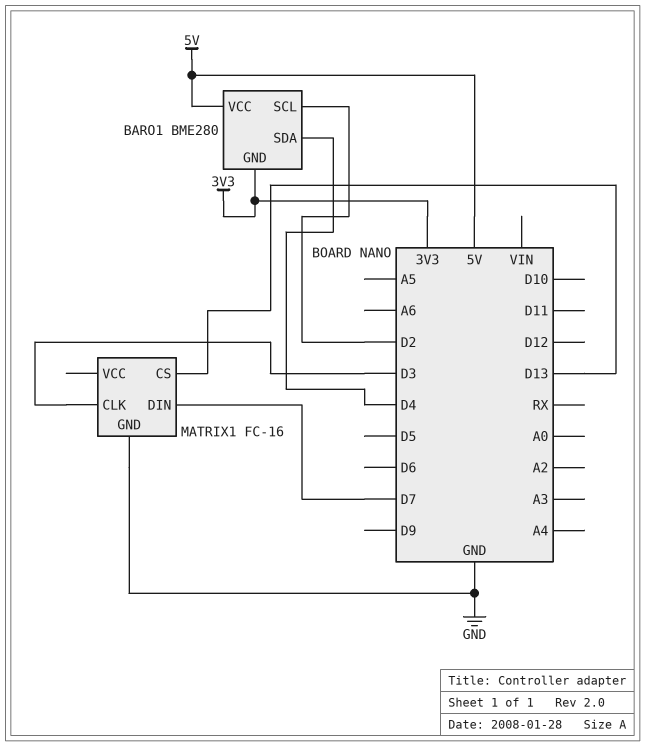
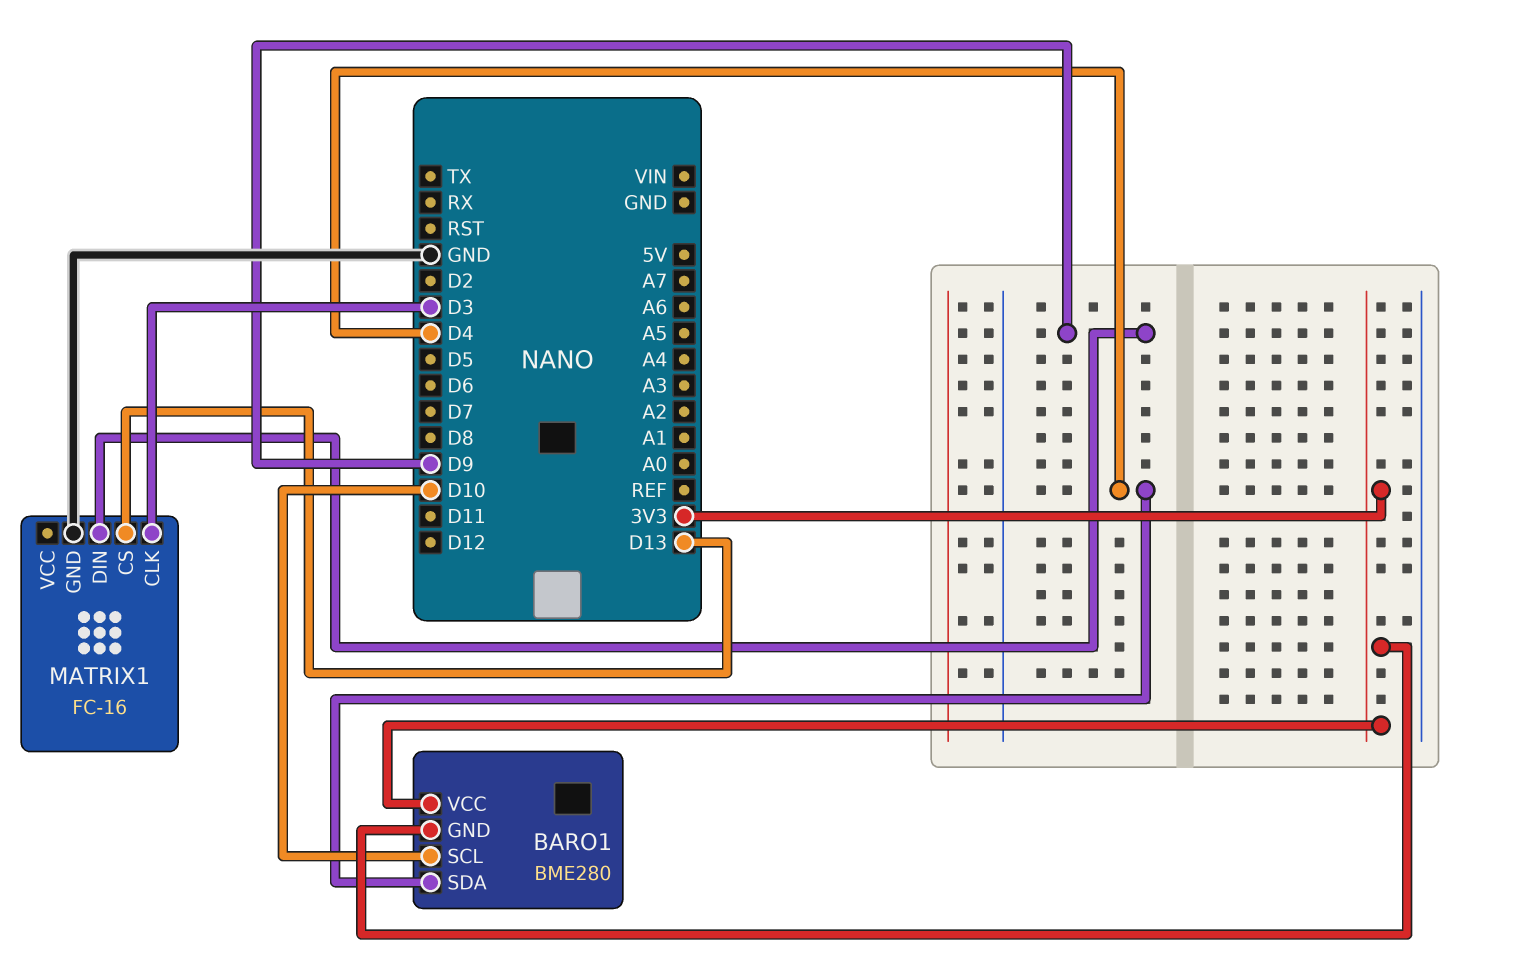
BARO1 pin SCL: D2 -> D10
BARO1 pin VCC: 5V -> 3V3
MATRIX1 pin DIN: D7 -> D9

